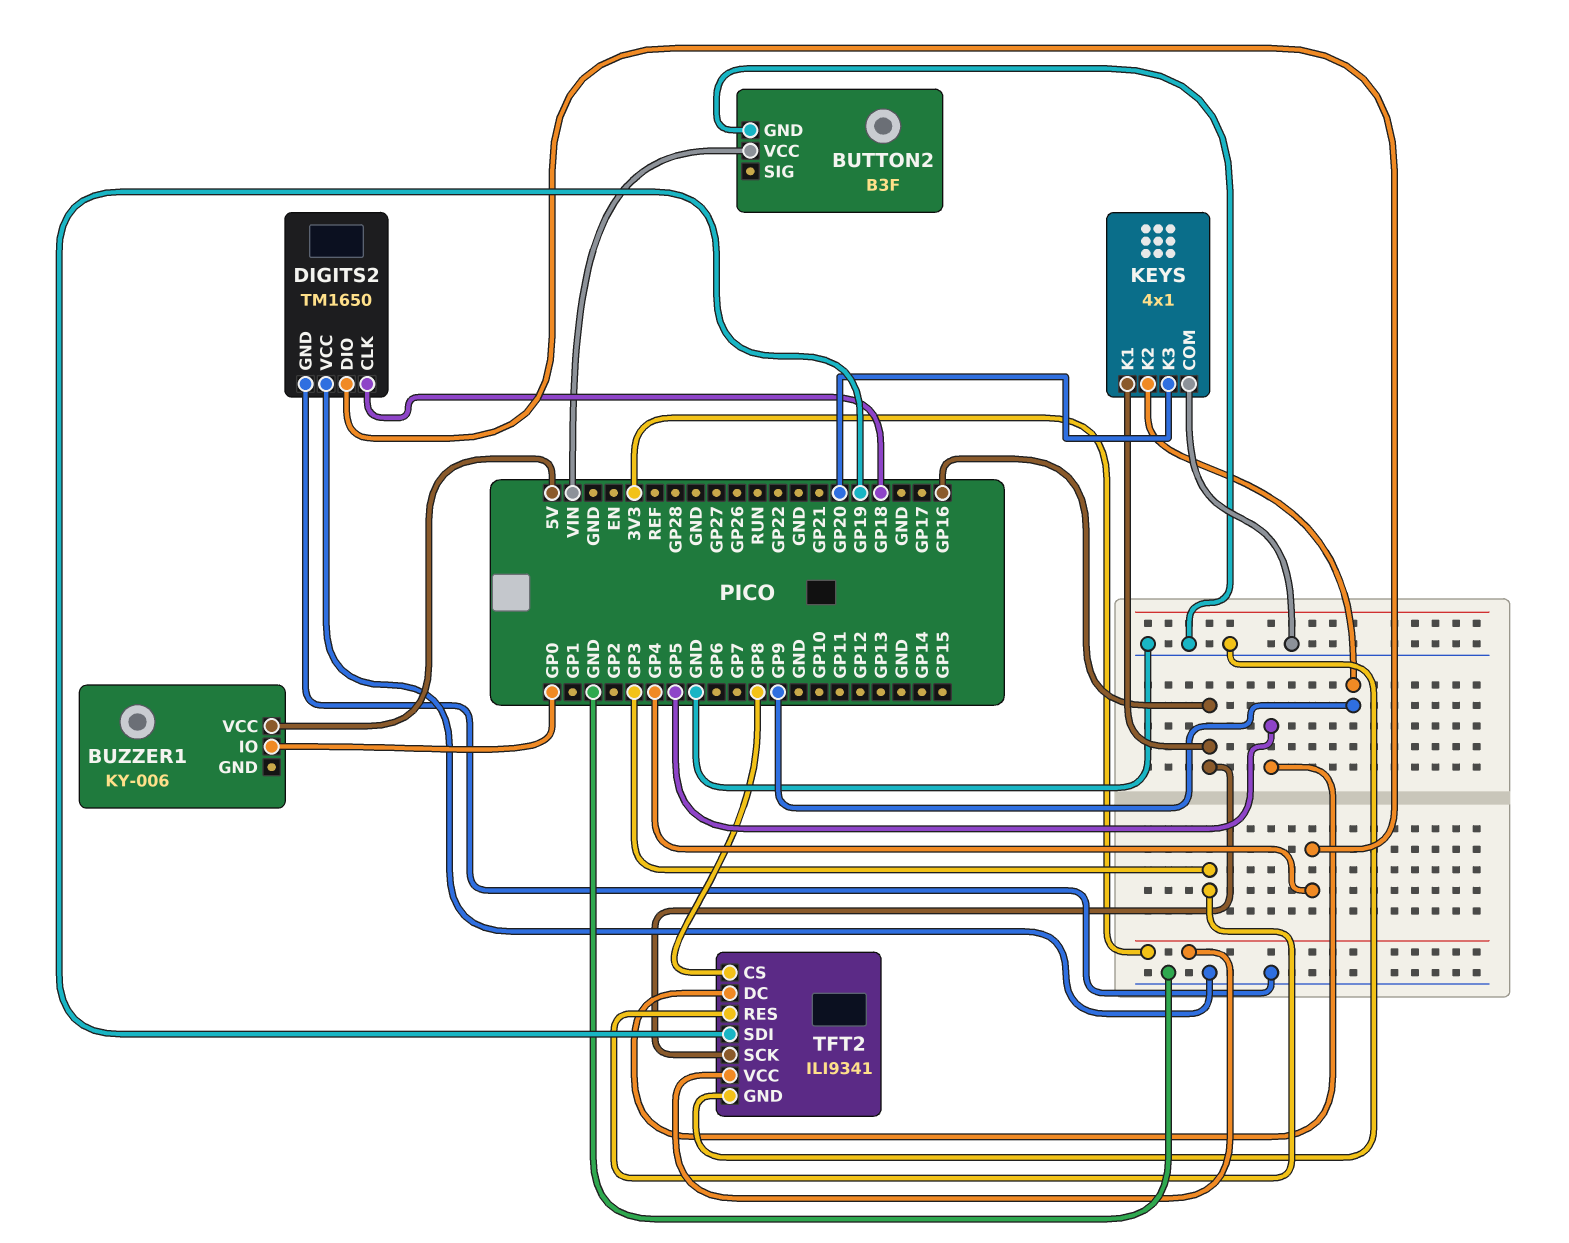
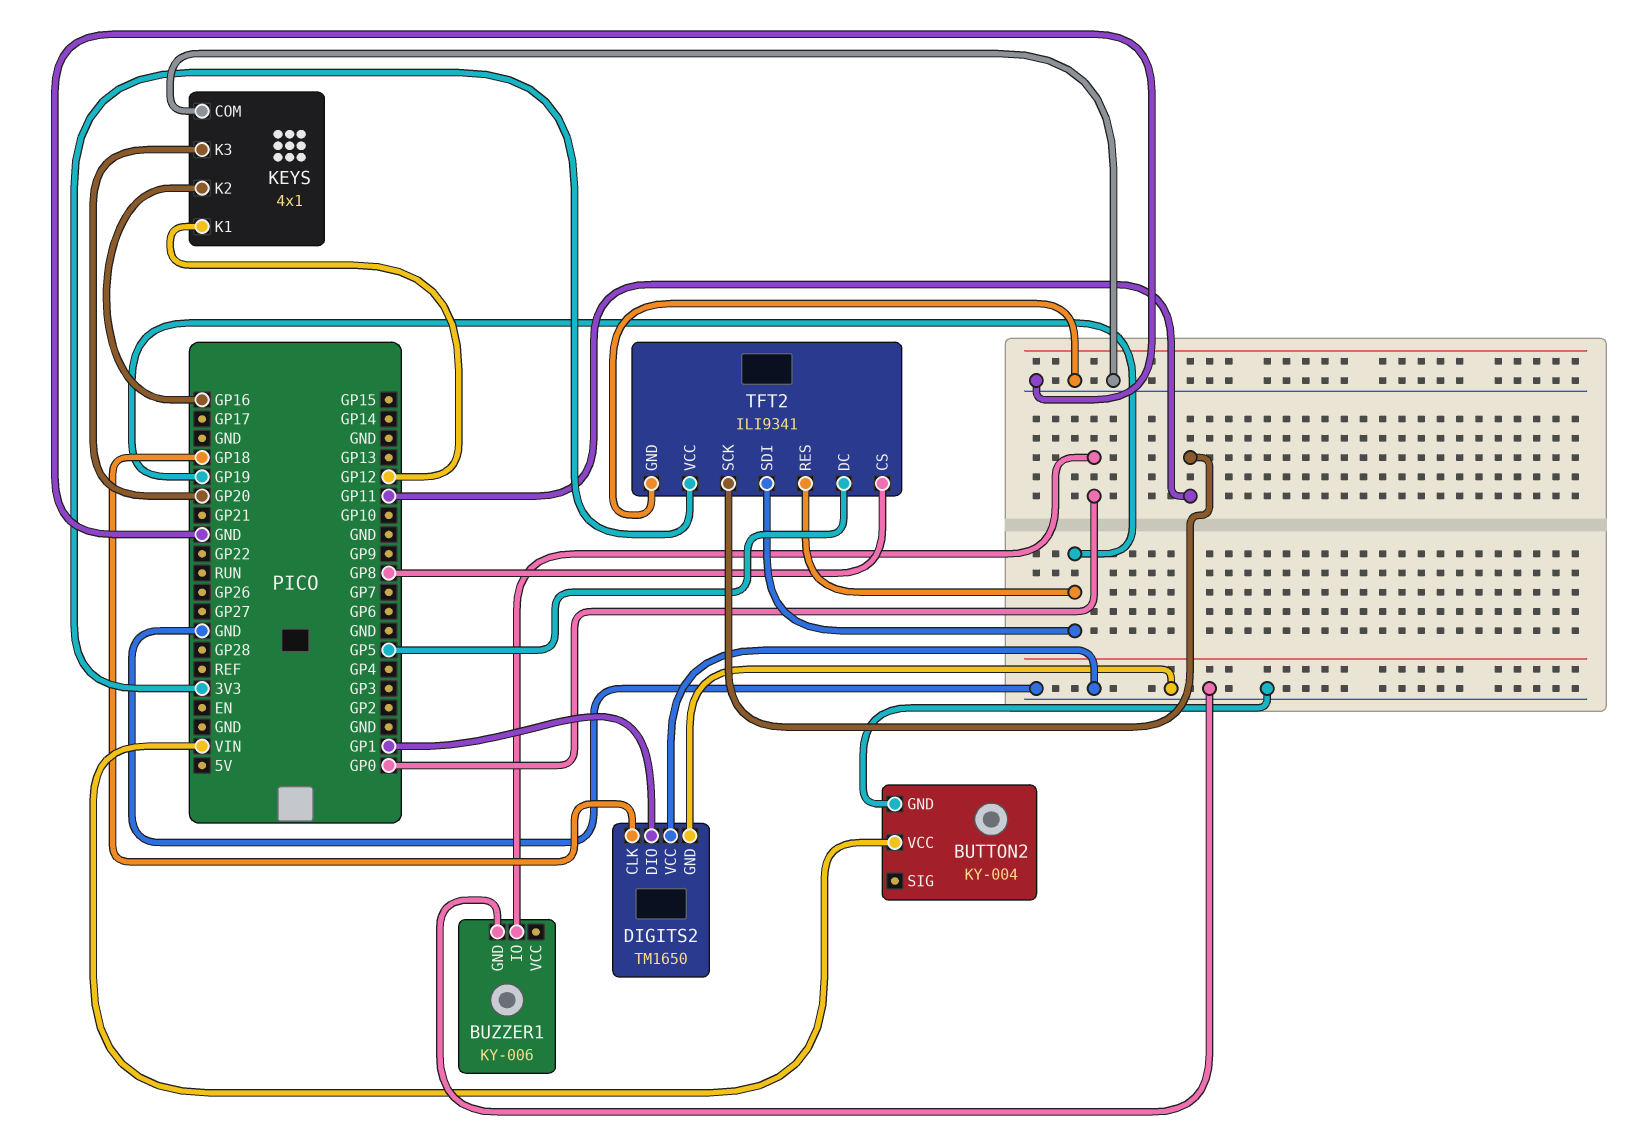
BUTTON2: B3F -> KY-004
BUZZER1 pin GND: none -> GND
BUZZER1 pin VCC: 5V -> none
DIGITS2 pin DIO: GP4 -> GP1
KEYS pin K1: GP16 -> GP12
KEYS pin K2: GP9 -> GP16
TFT2 pin RES: GP3 -> GP19
TFT2 pin SCK: GP16 -> GP11

